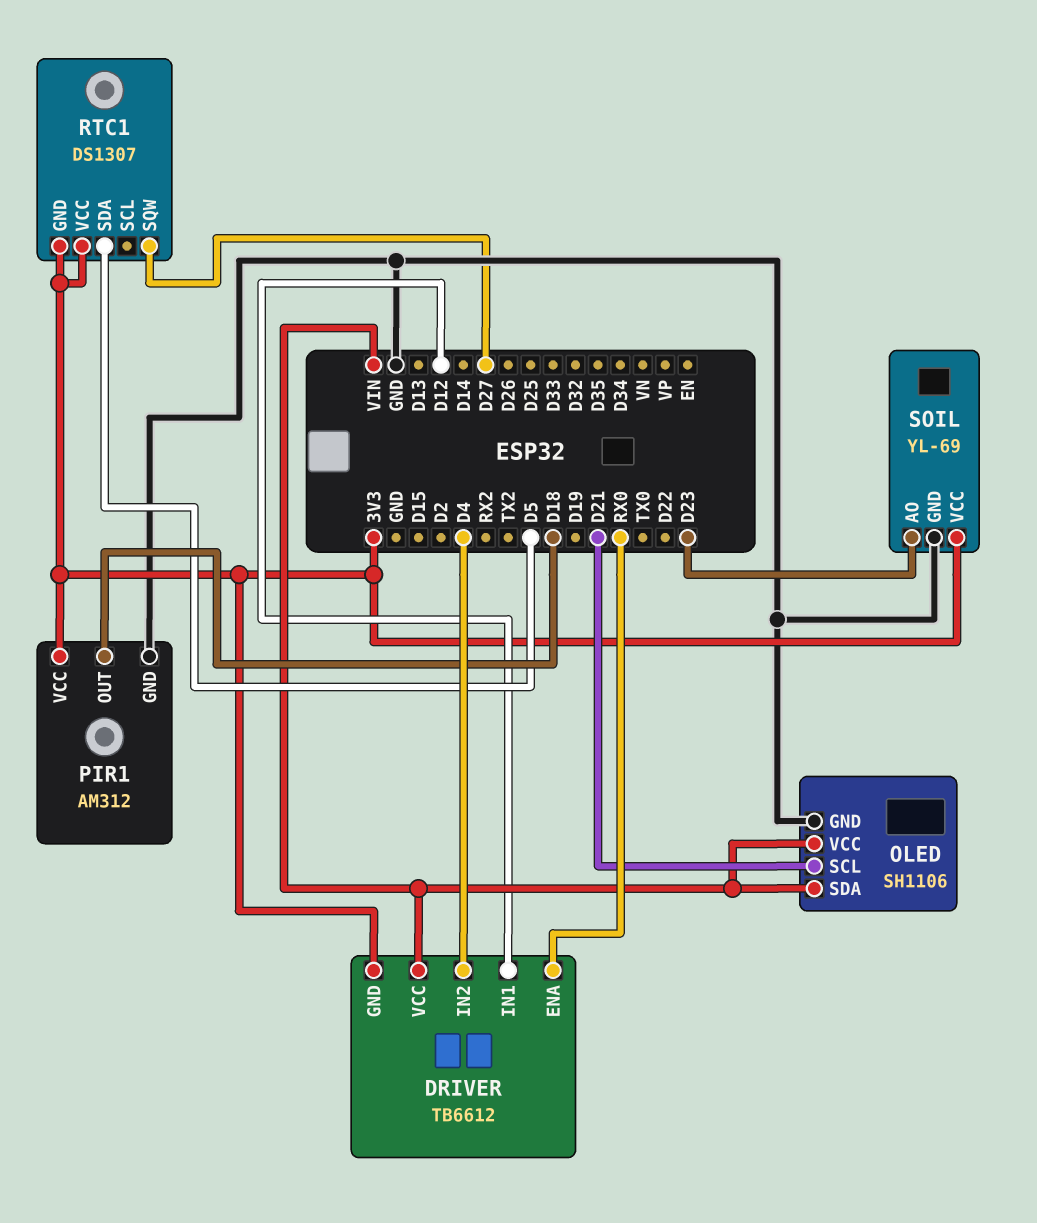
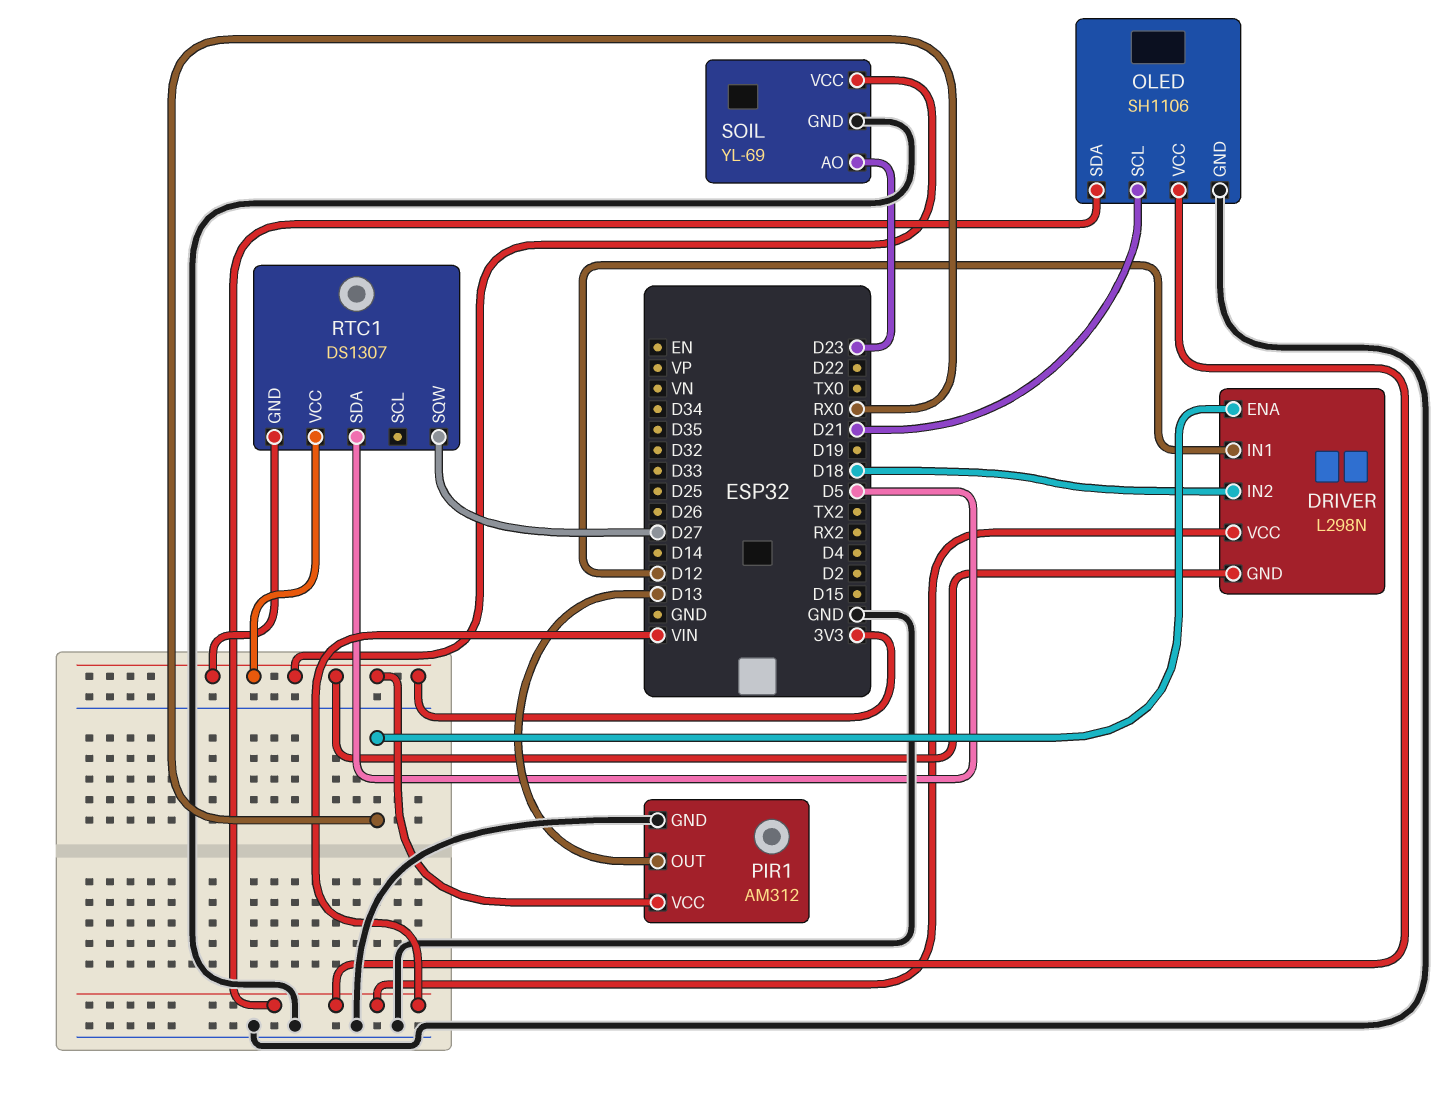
DRIVER: TB6612 -> L298N
DRIVER pin IN2: D4 -> D18
PIR1 pin OUT: D18 -> D13

